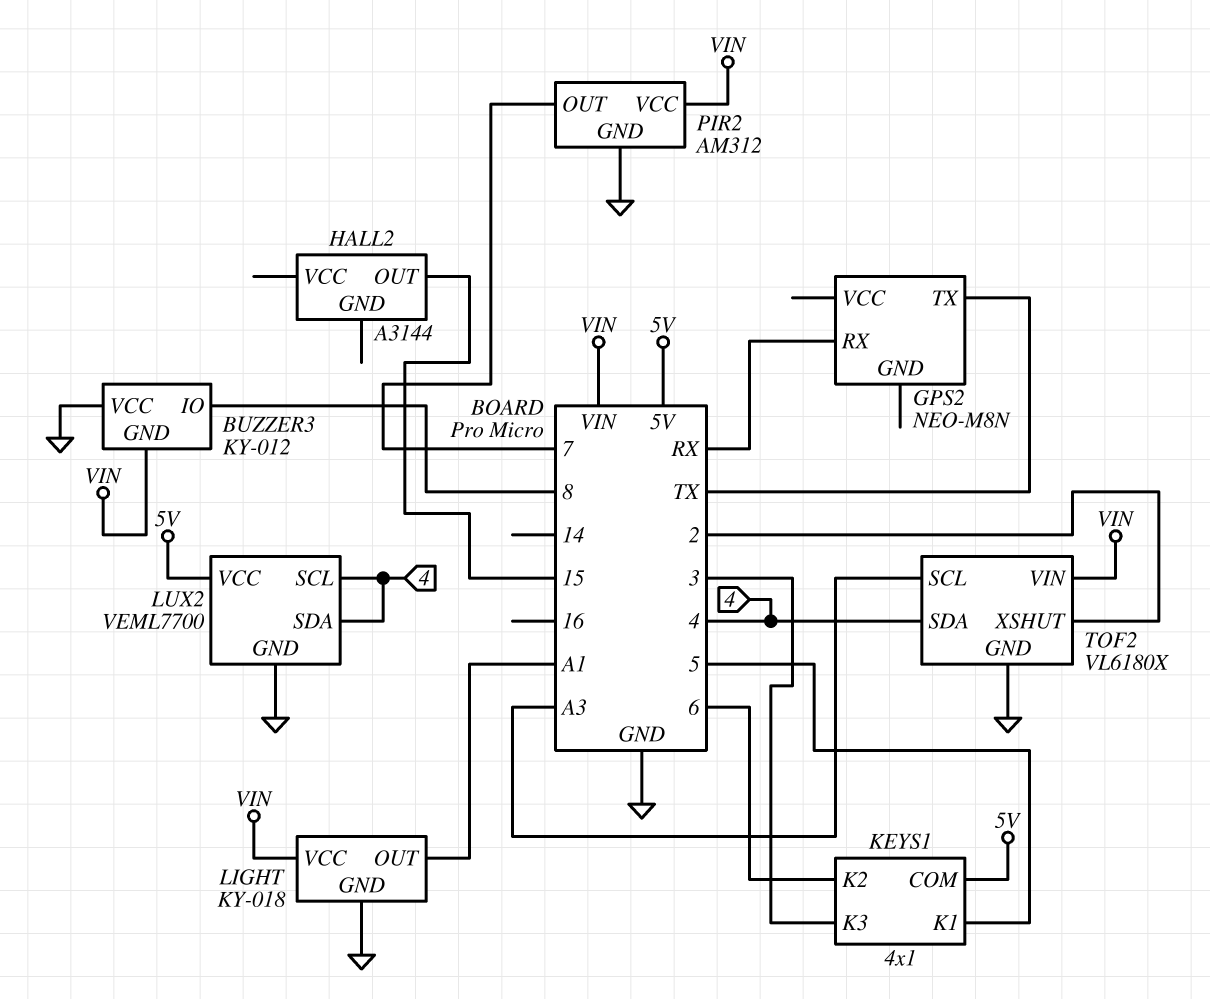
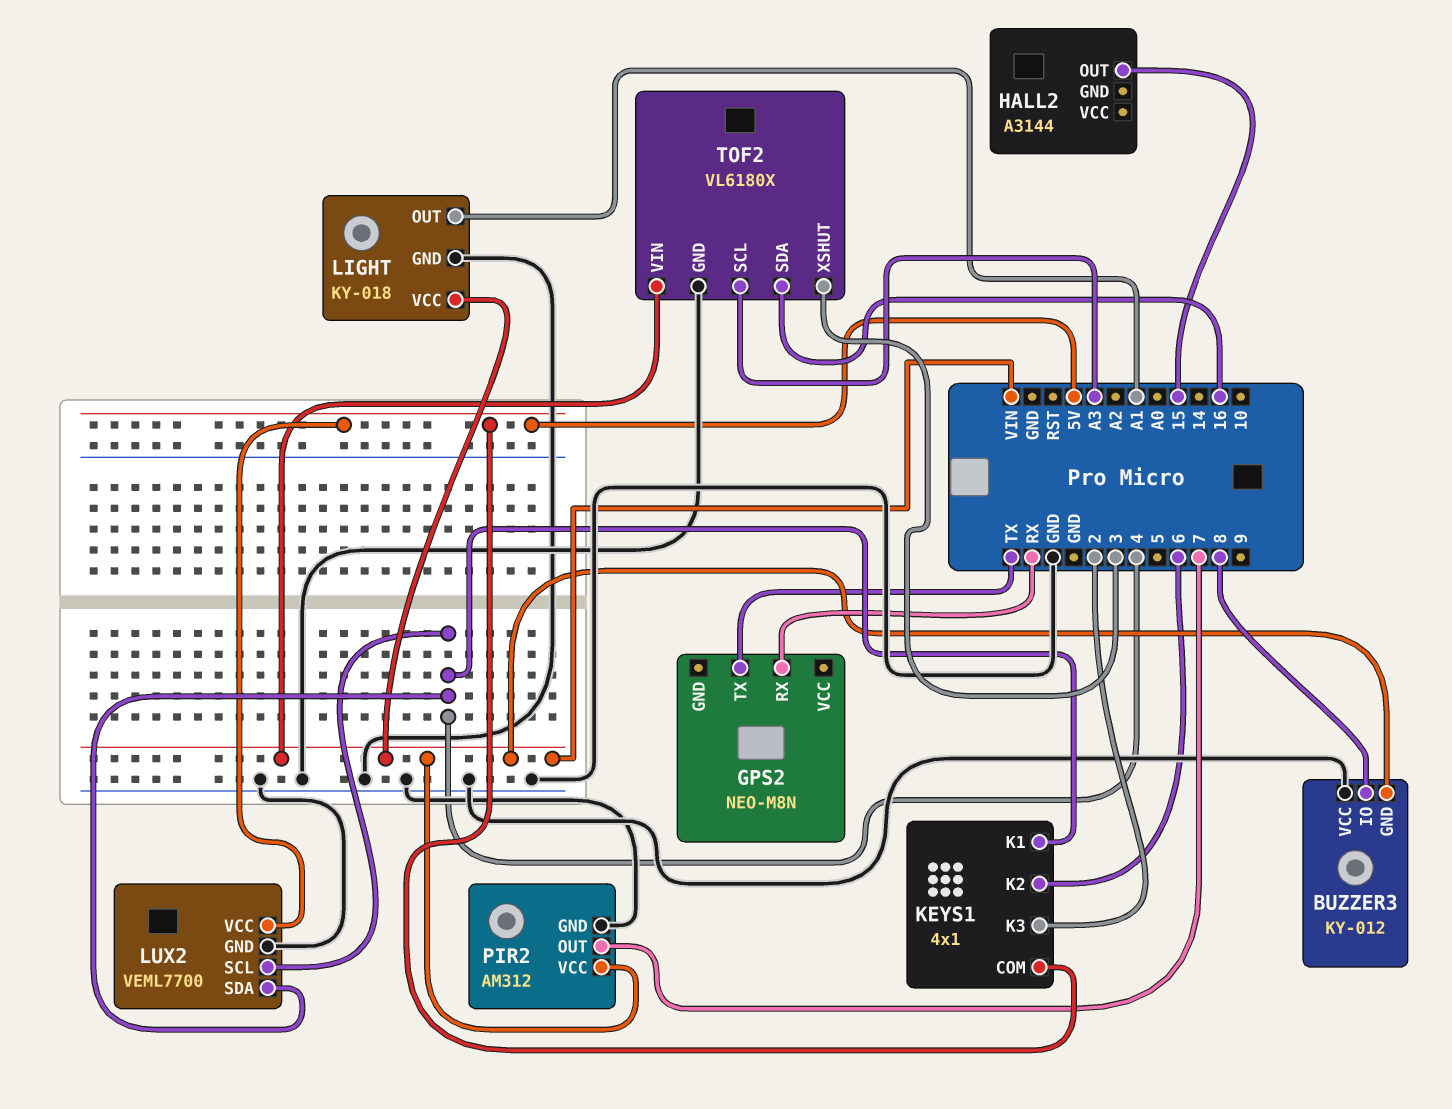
KEYS1 pin K1: 5 -> 4
KEYS1 pin K3: 3 -> 2
TOF2 pin SDA: 4 -> 16
TOF2 pin XSHUT: 2 -> 3

